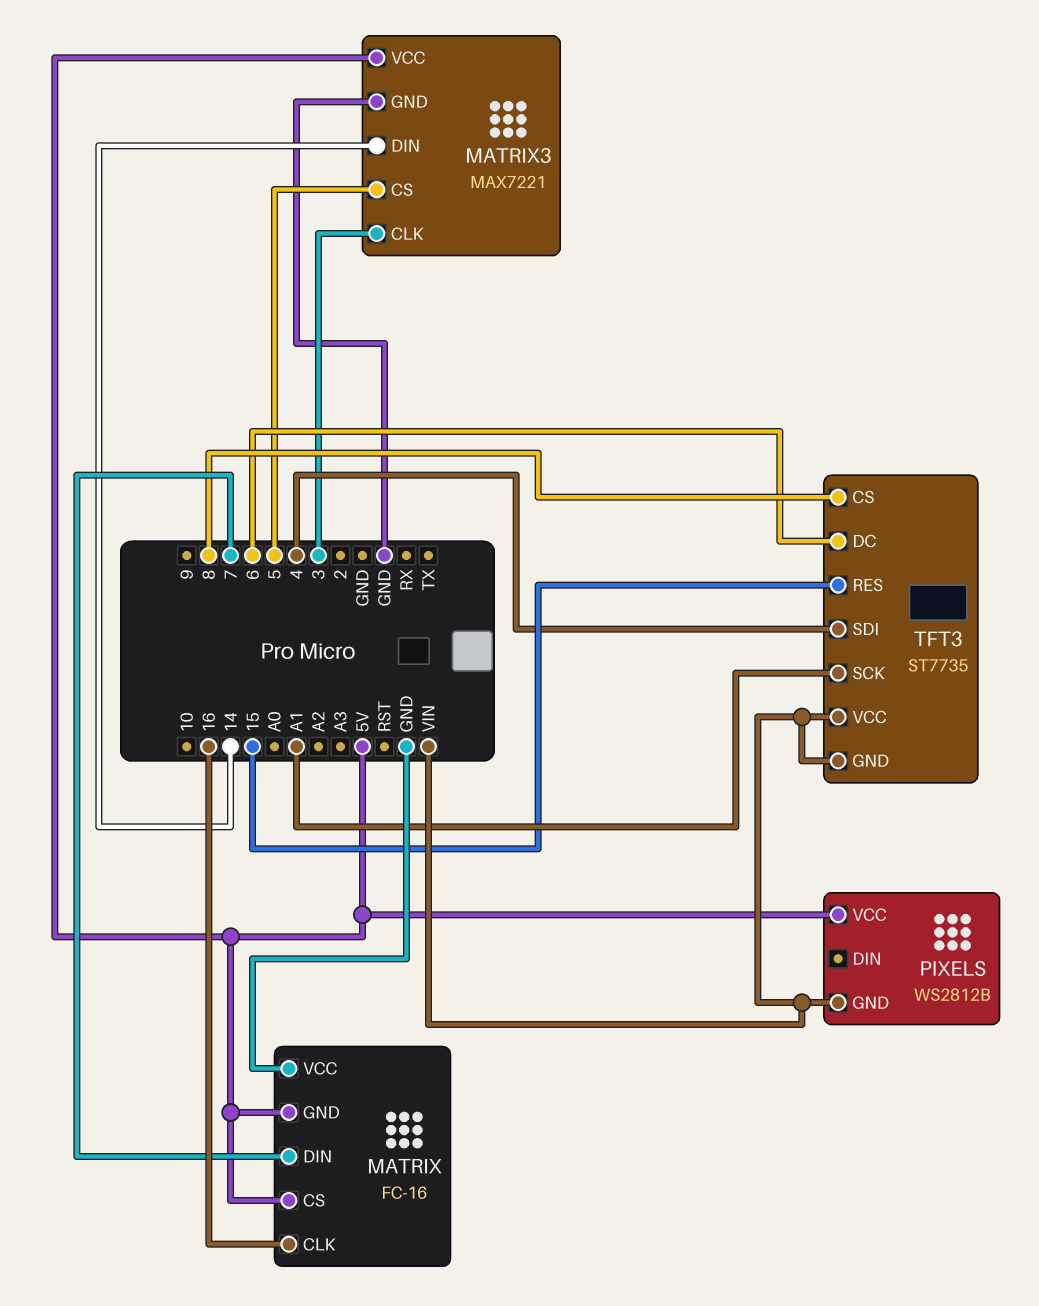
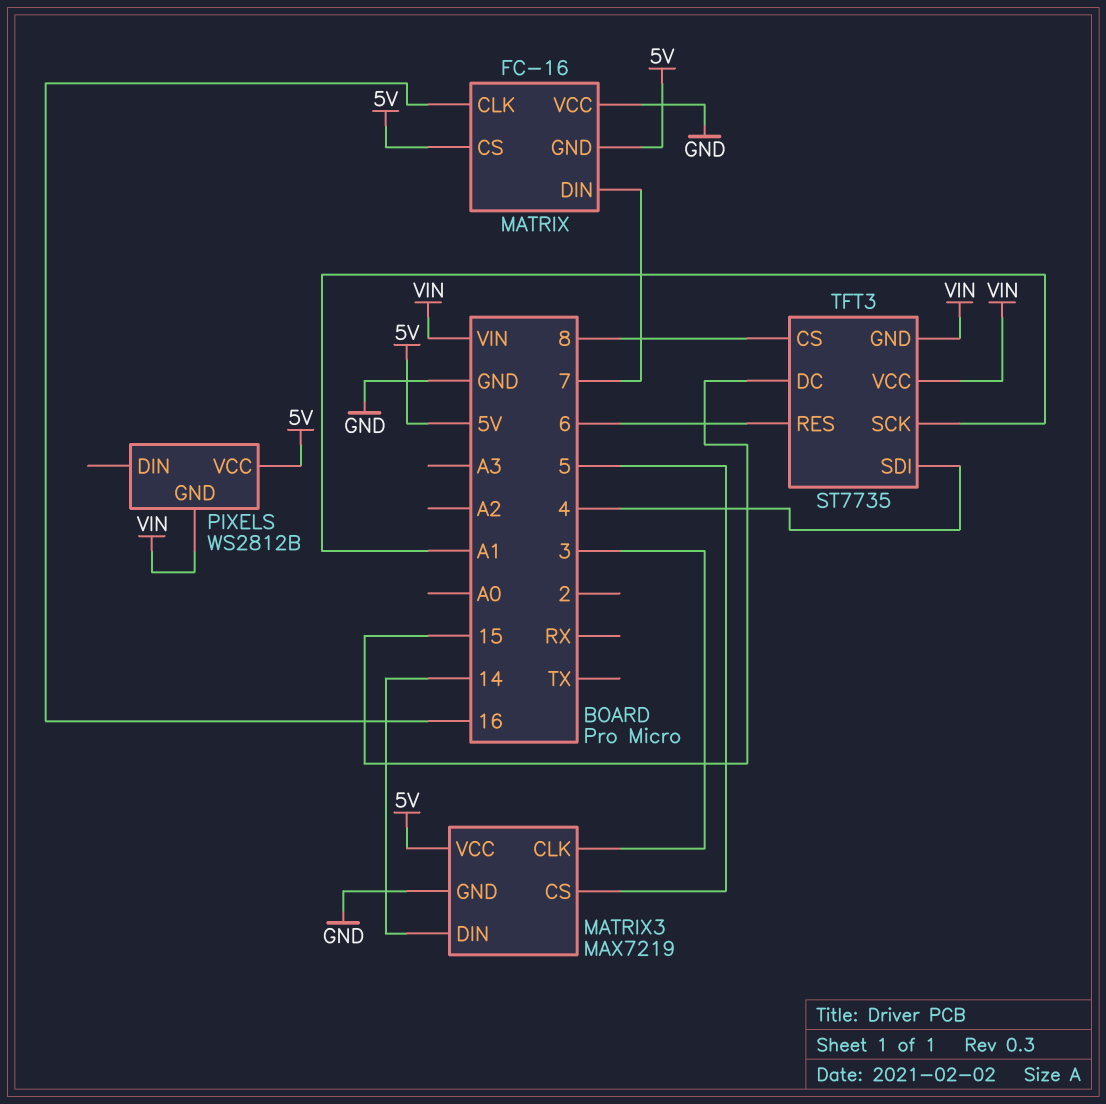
MATRIX3: MAX7221 -> MAX7219
TFT3 pin DC: 6 -> 15
TFT3 pin RES: 15 -> 6

